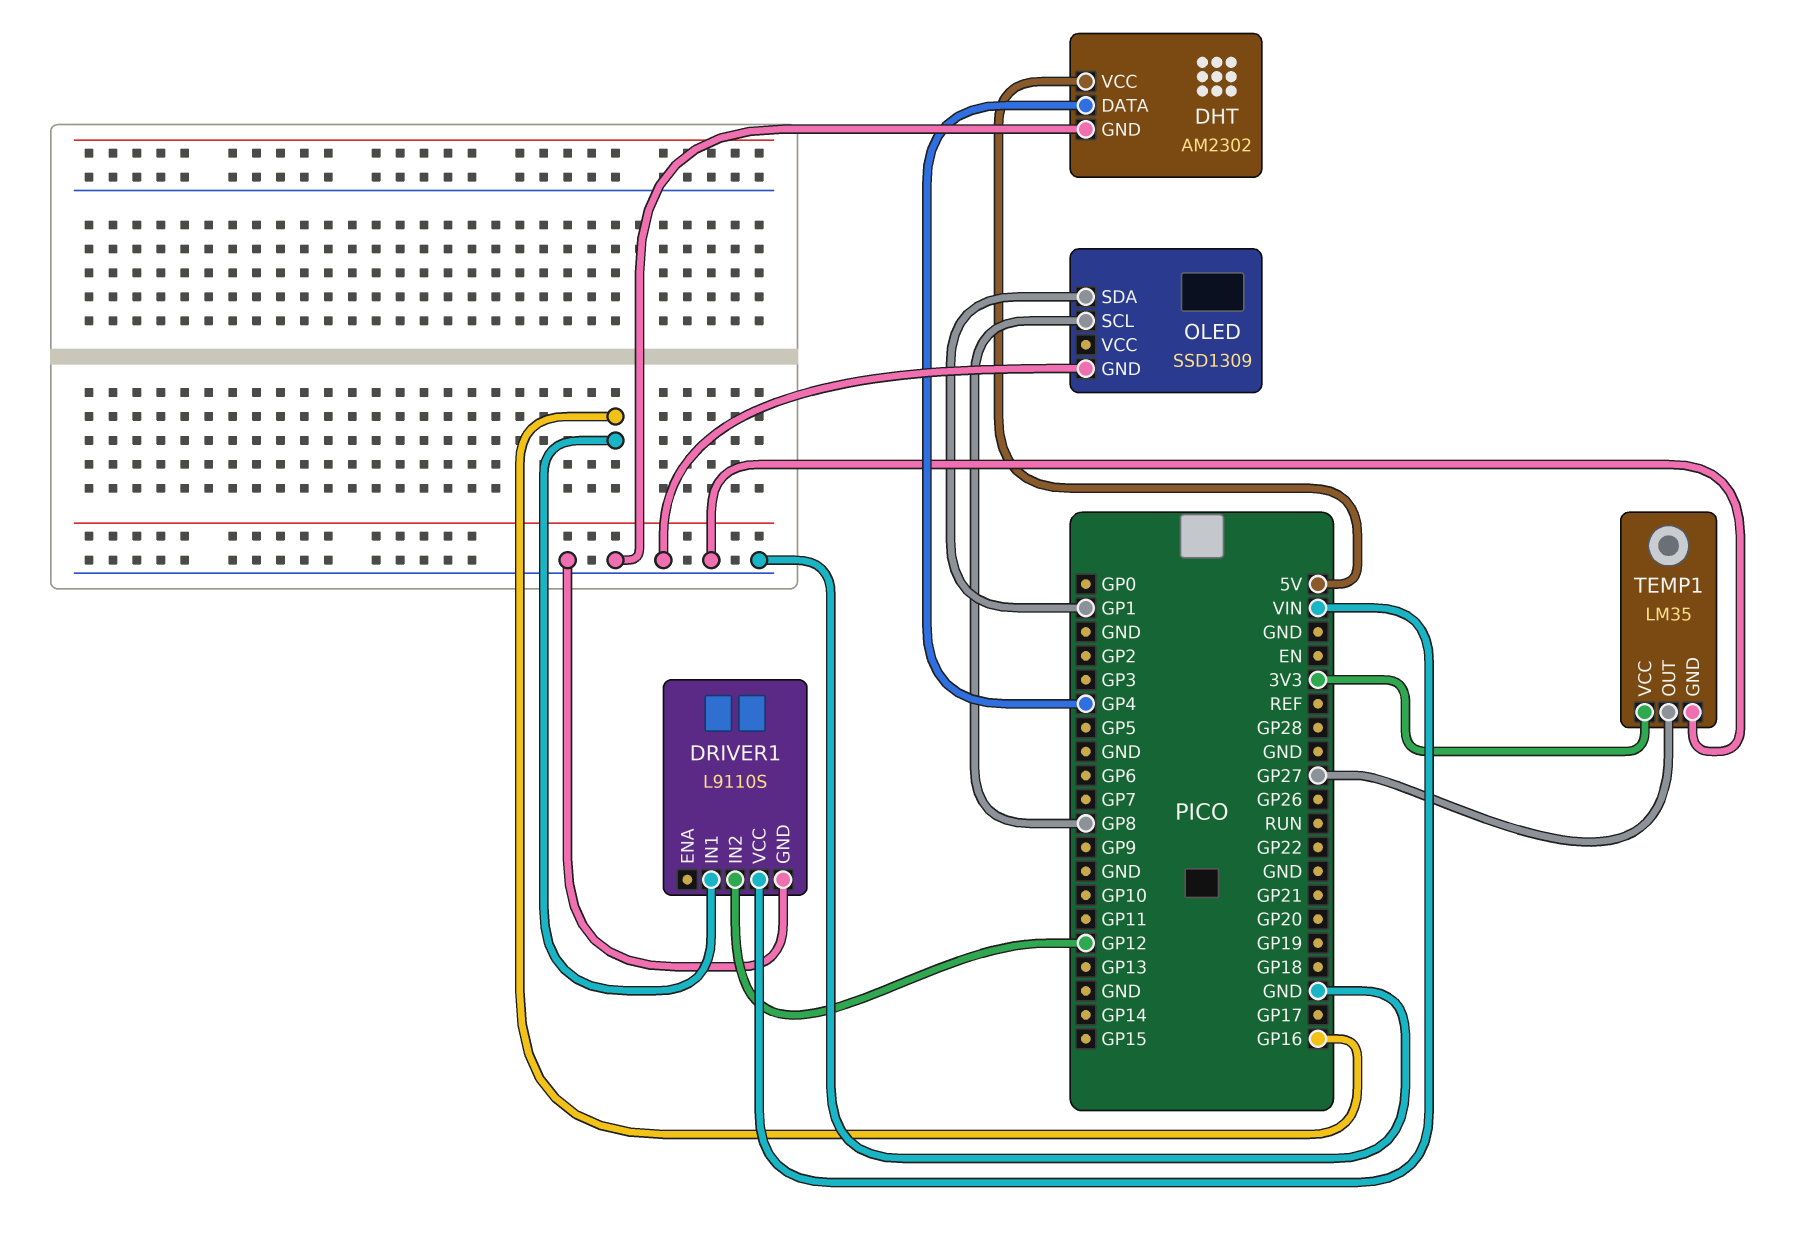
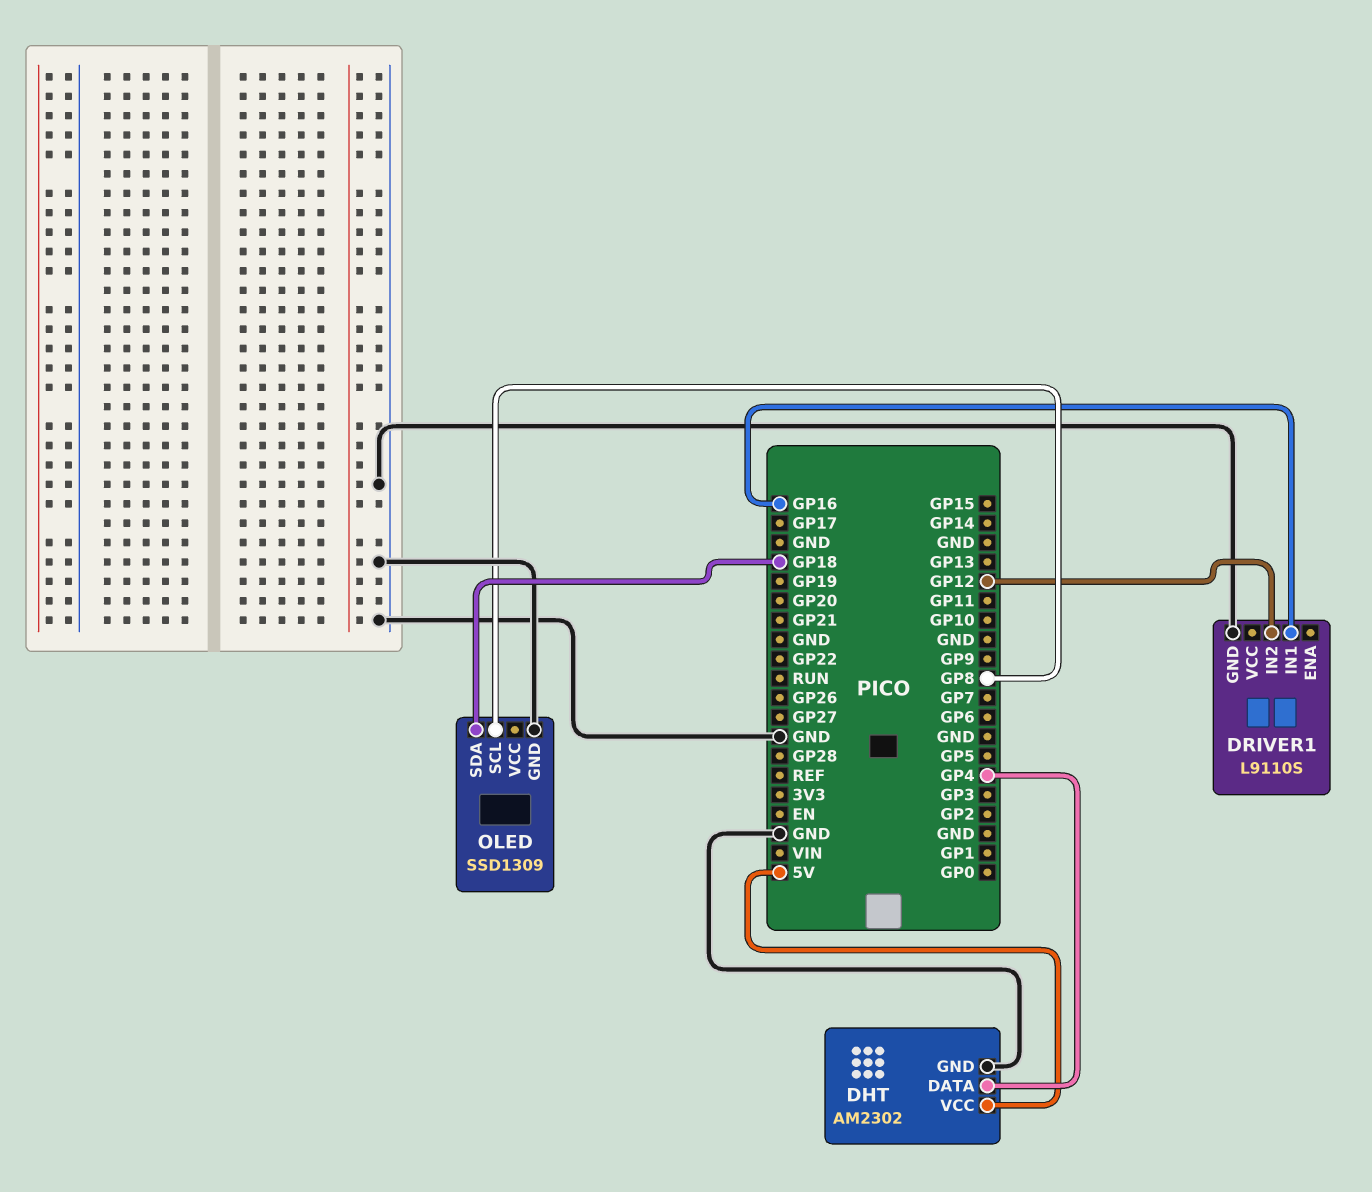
DRIVER1 pin VCC: VIN -> none
OLED pin SDA: GP1 -> GP18
TEMP1: LM35 -> none
TEMP1 pin GND: GND -> none
TEMP1 pin OUT: GP27 -> none
TEMP1 pin VCC: 3V3 -> none

